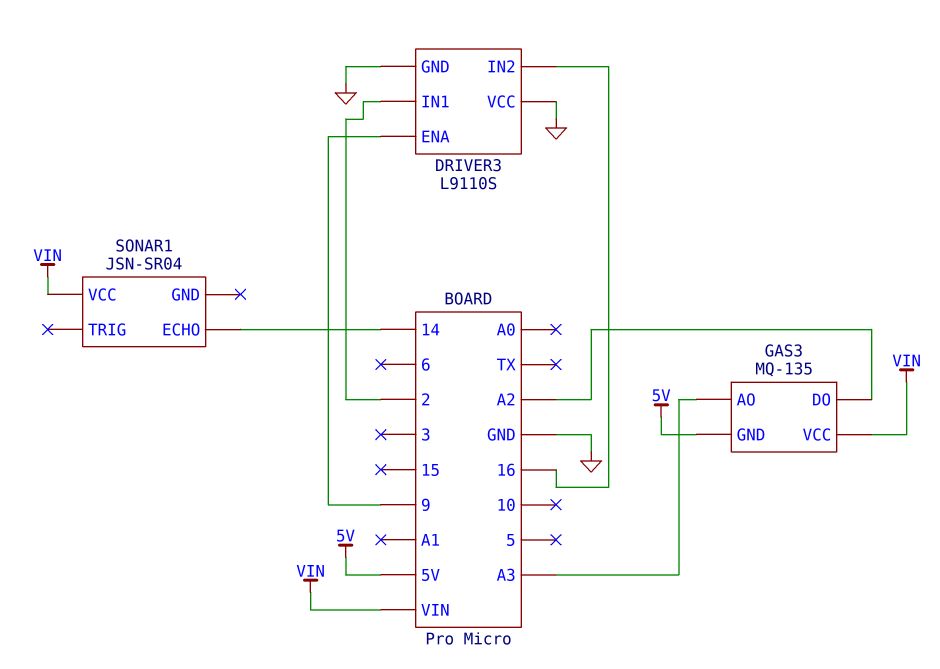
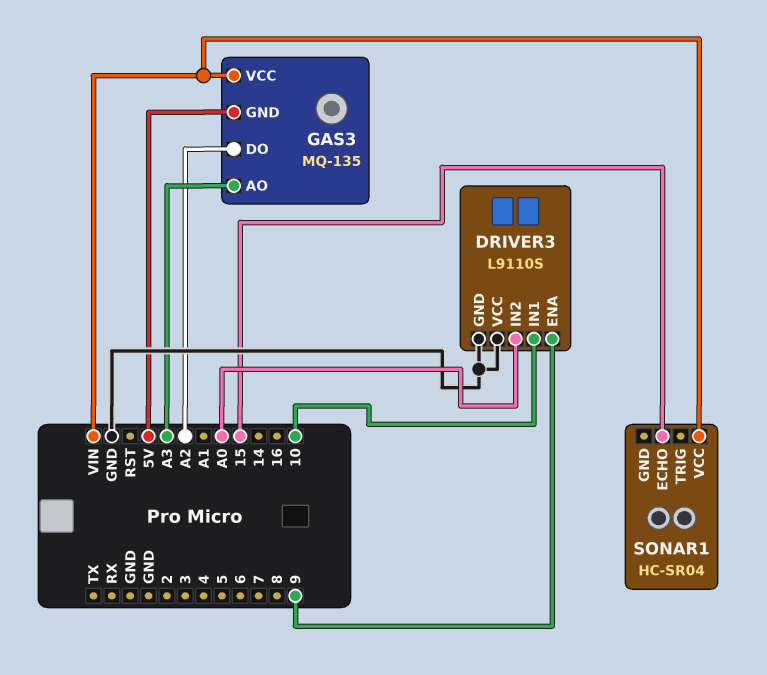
DRIVER3 pin IN1: 2 -> 10
DRIVER3 pin IN2: 16 -> A0
SONAR1: JSN-SR04 -> HC-SR04
SONAR1 pin ECHO: 14 -> 15

